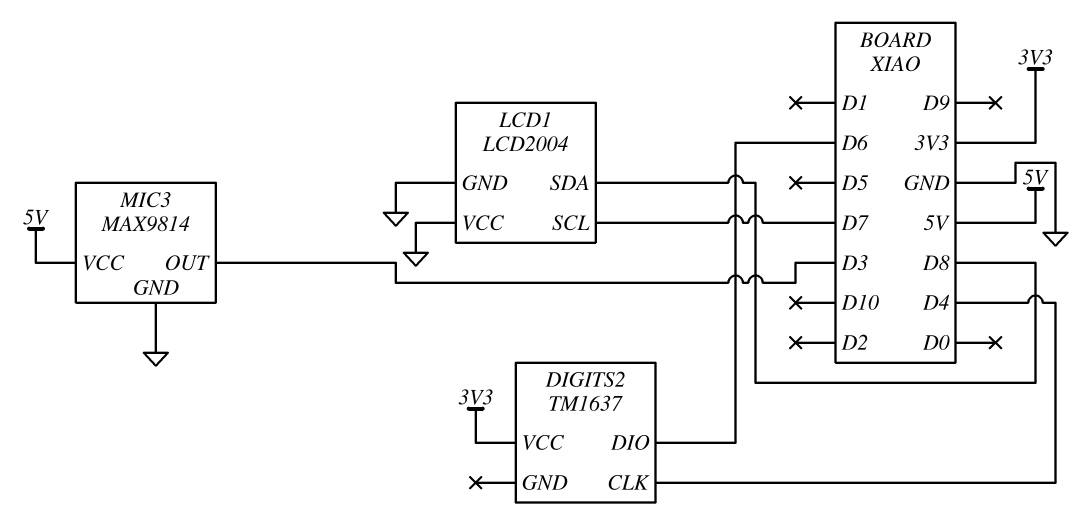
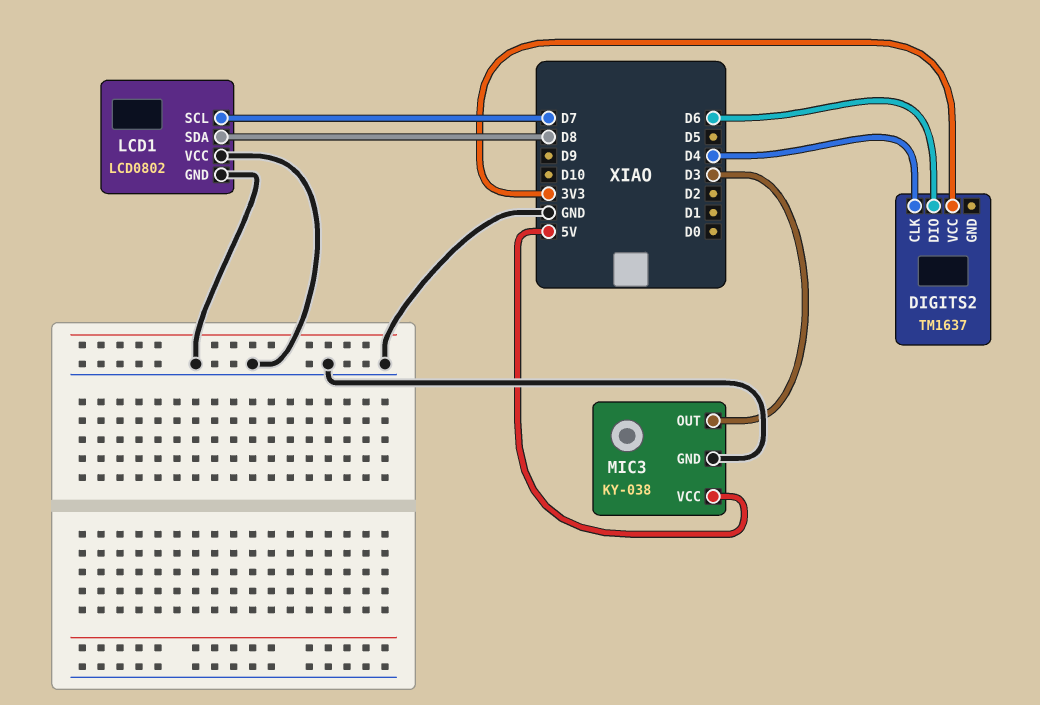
LCD1: LCD2004 -> LCD0802
MIC3: MAX9814 -> KY-038

